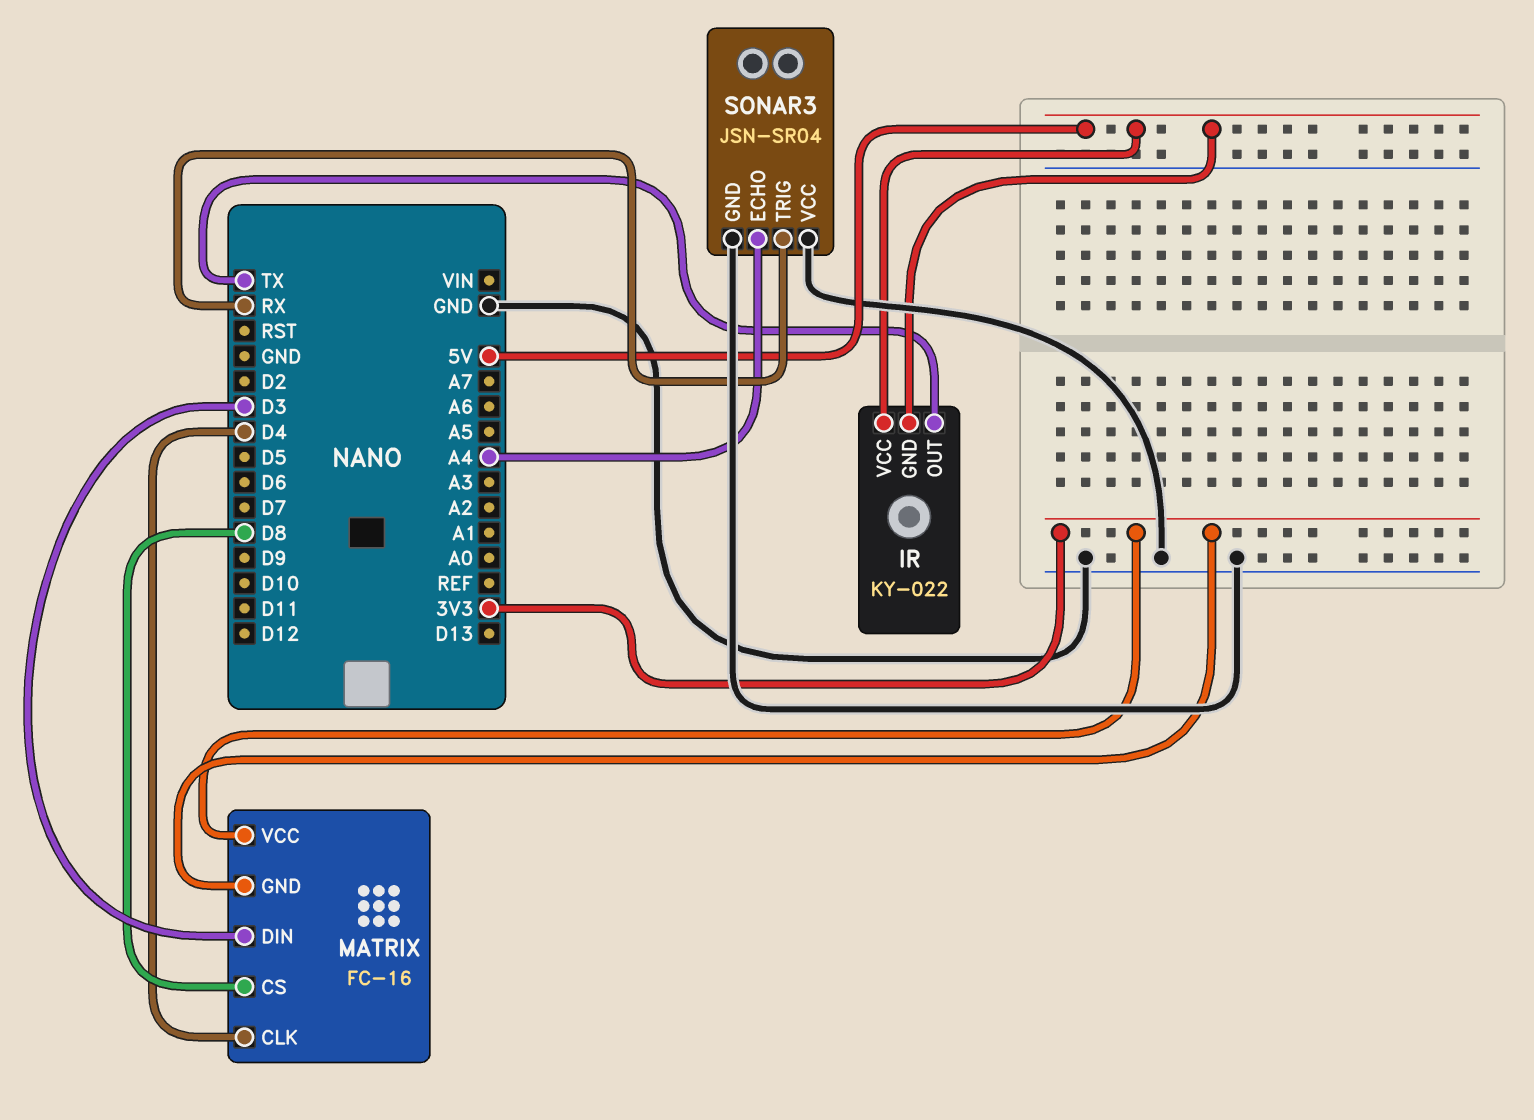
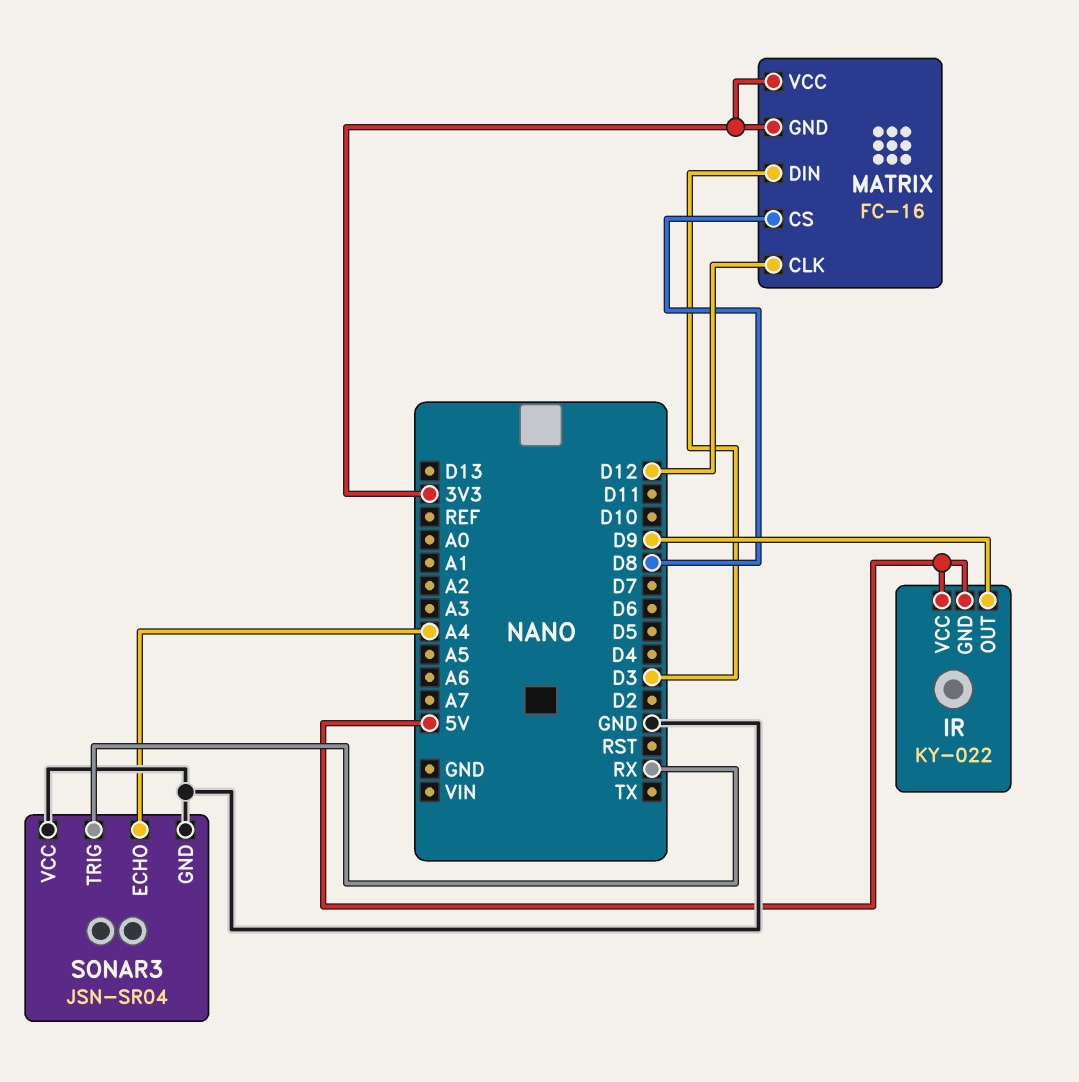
IR pin OUT: TX -> D9
MATRIX pin CLK: D4 -> D12

